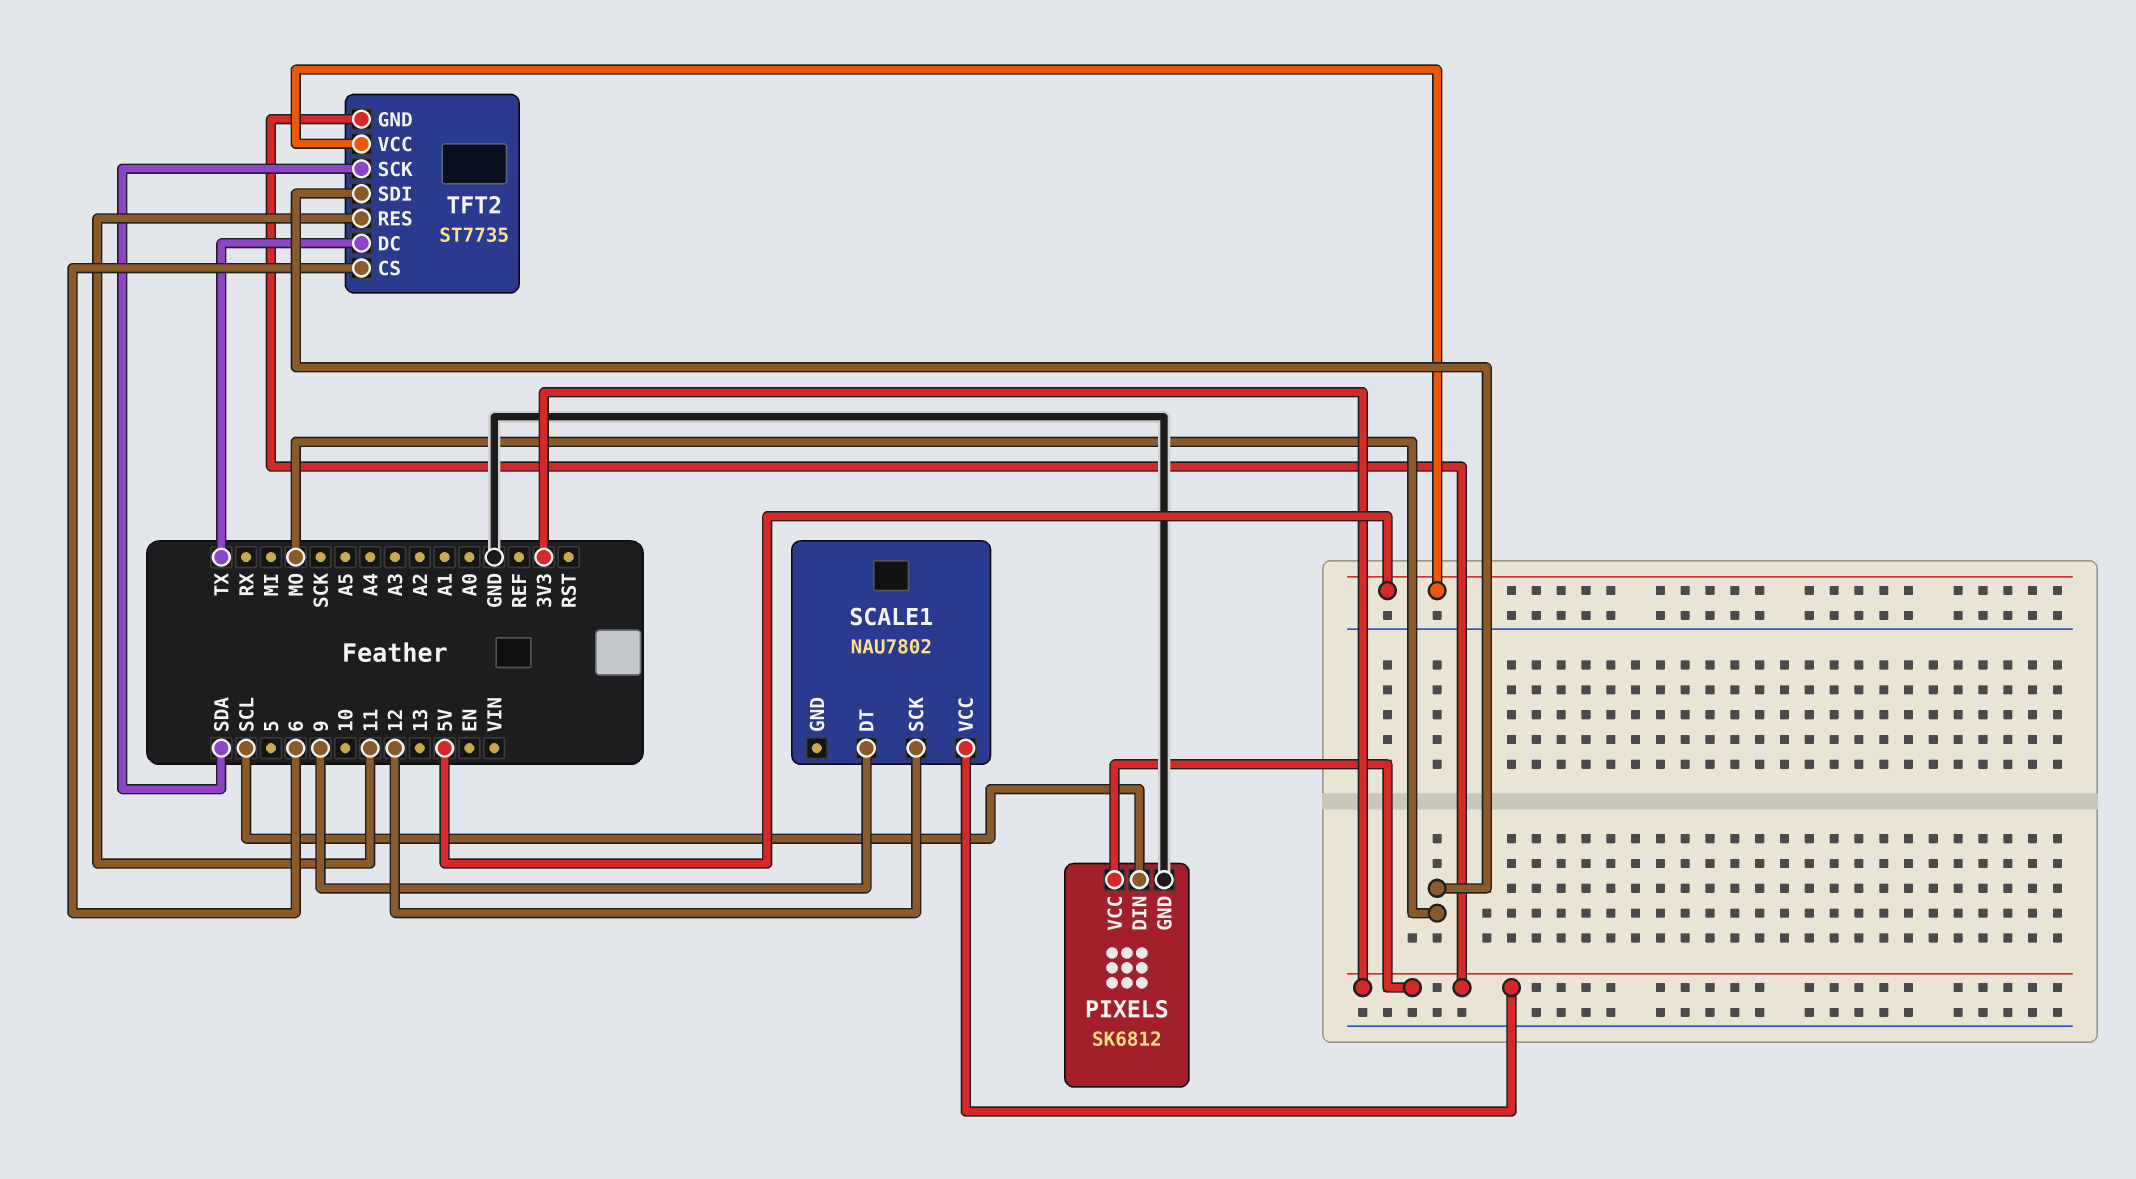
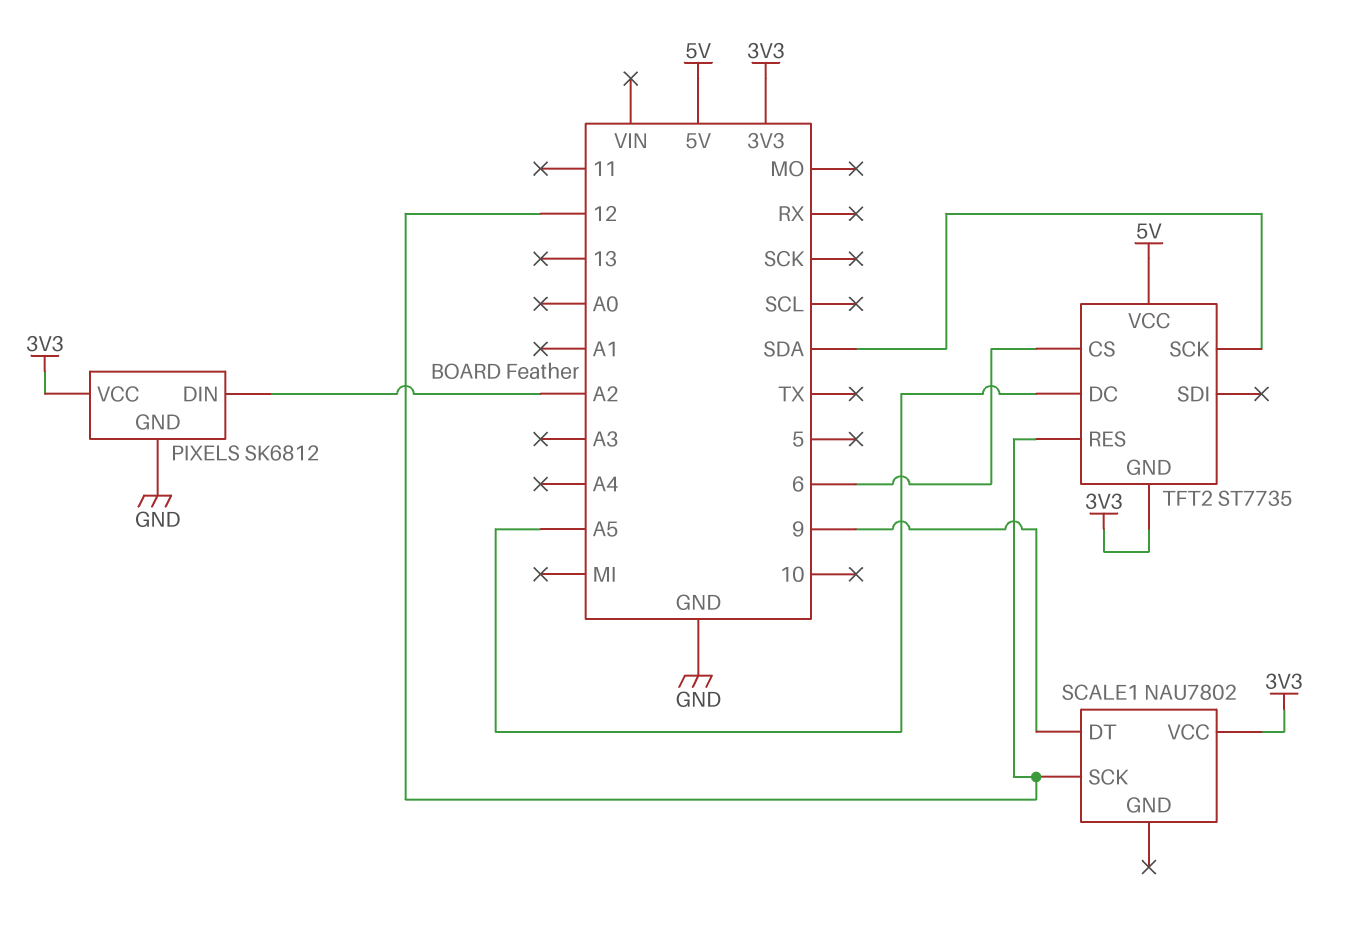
PIXELS pin DIN: SCL -> A2
TFT2 pin DC: TX -> A5
TFT2 pin RES: 11 -> 12
TFT2 pin SDI: MO -> none

